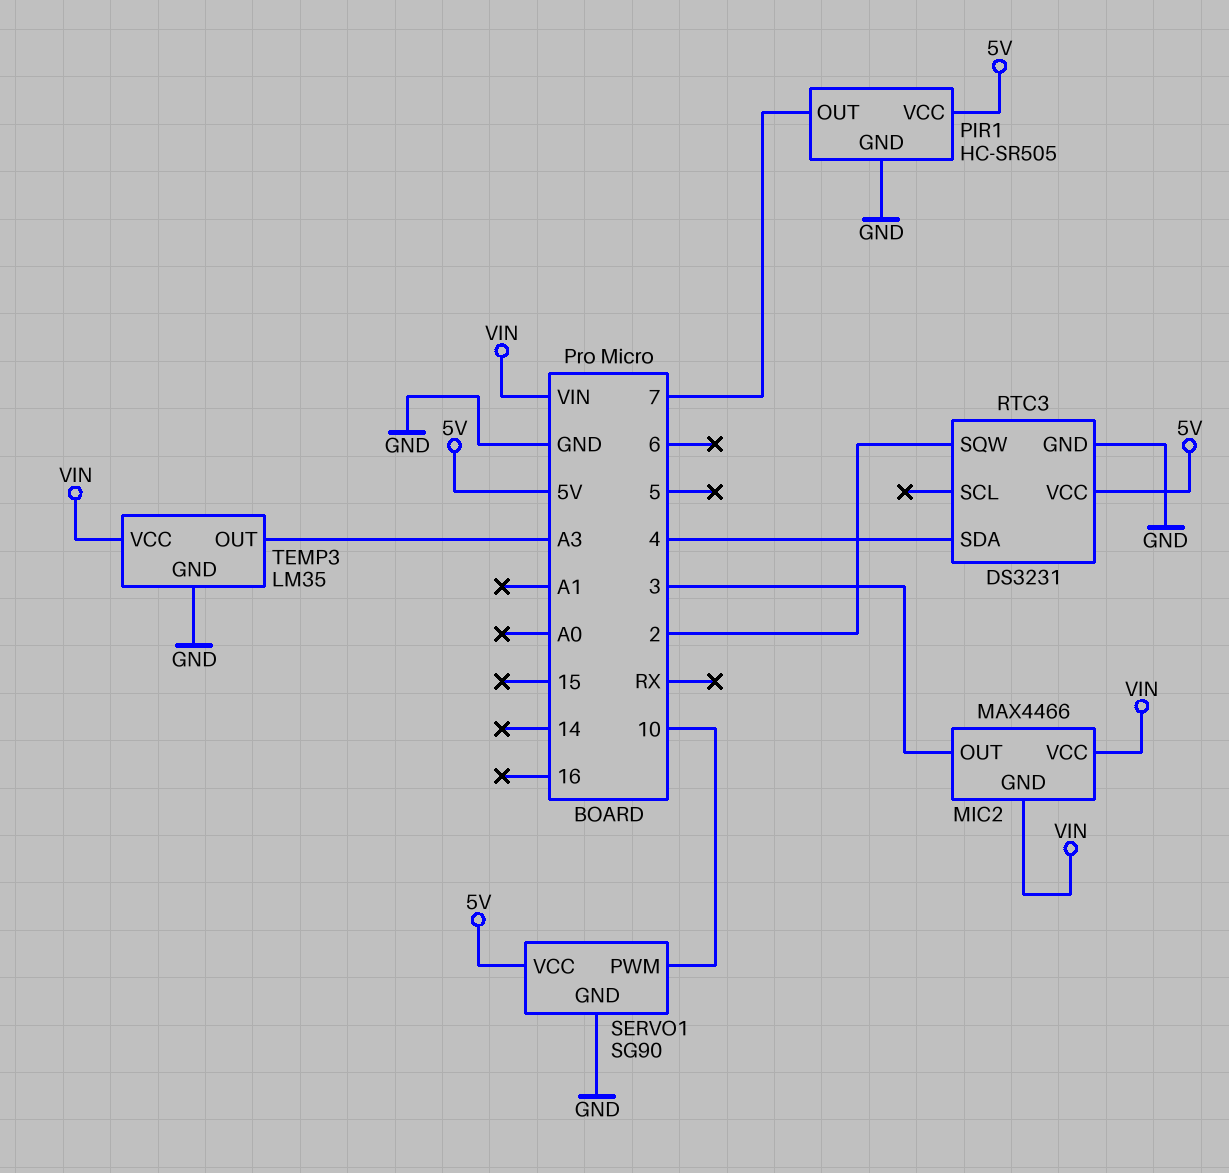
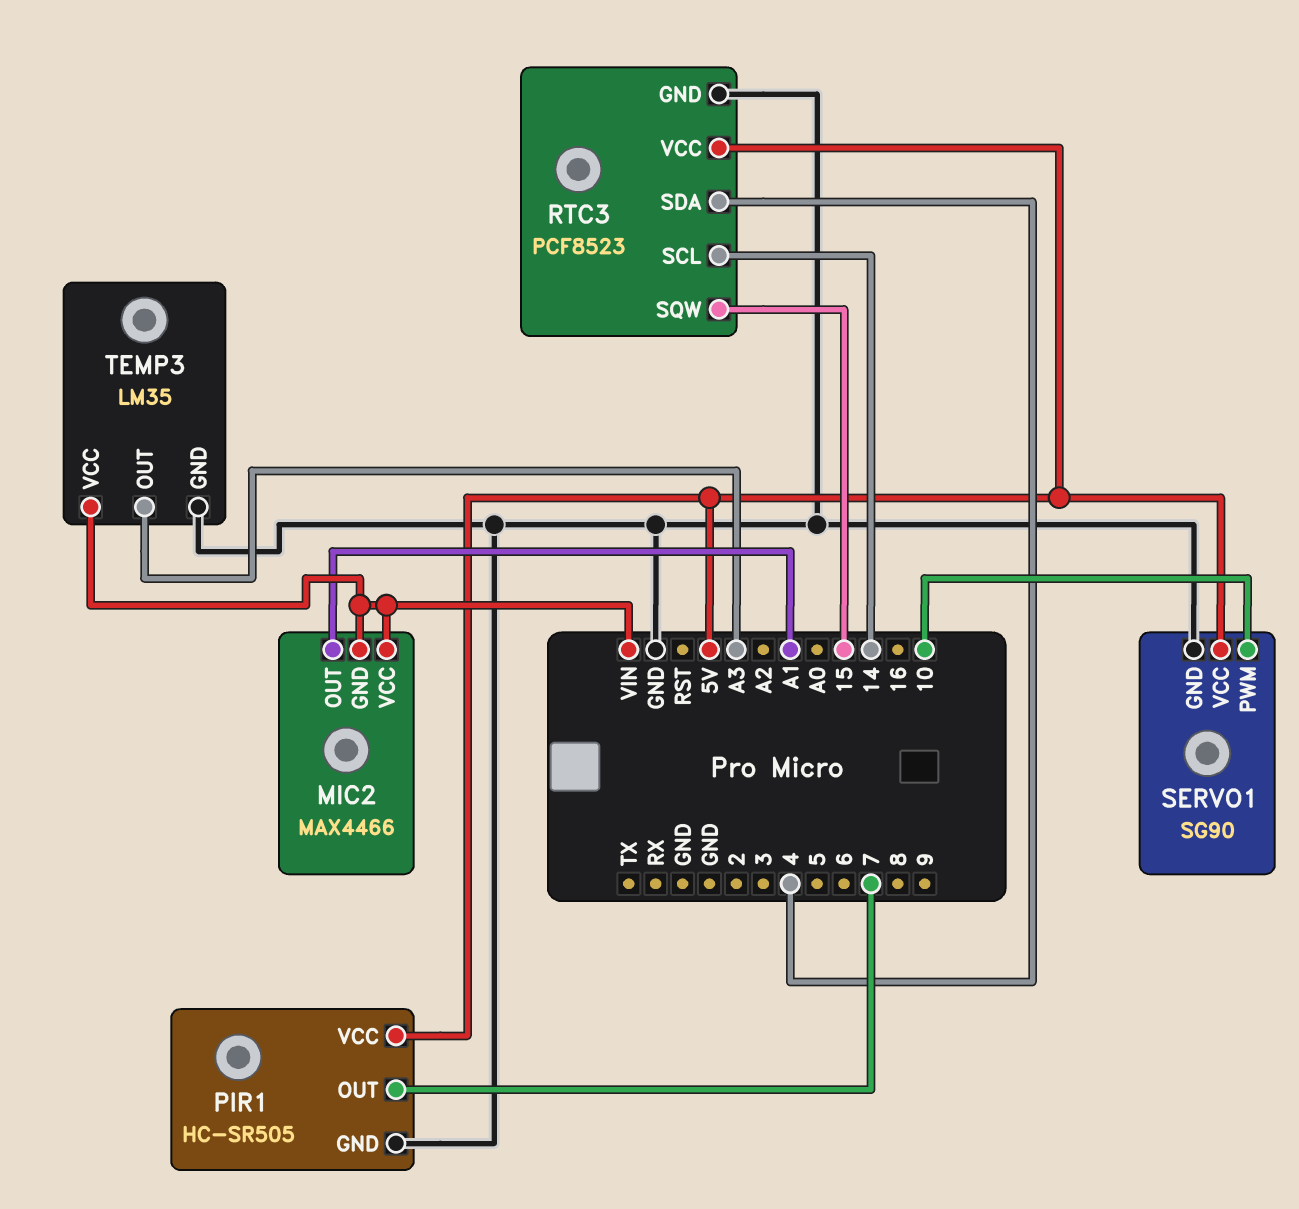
MIC2 pin OUT: 3 -> A1
RTC3: DS3231 -> PCF8523
RTC3 pin SCL: none -> 14
RTC3 pin SQW: 2 -> 15

